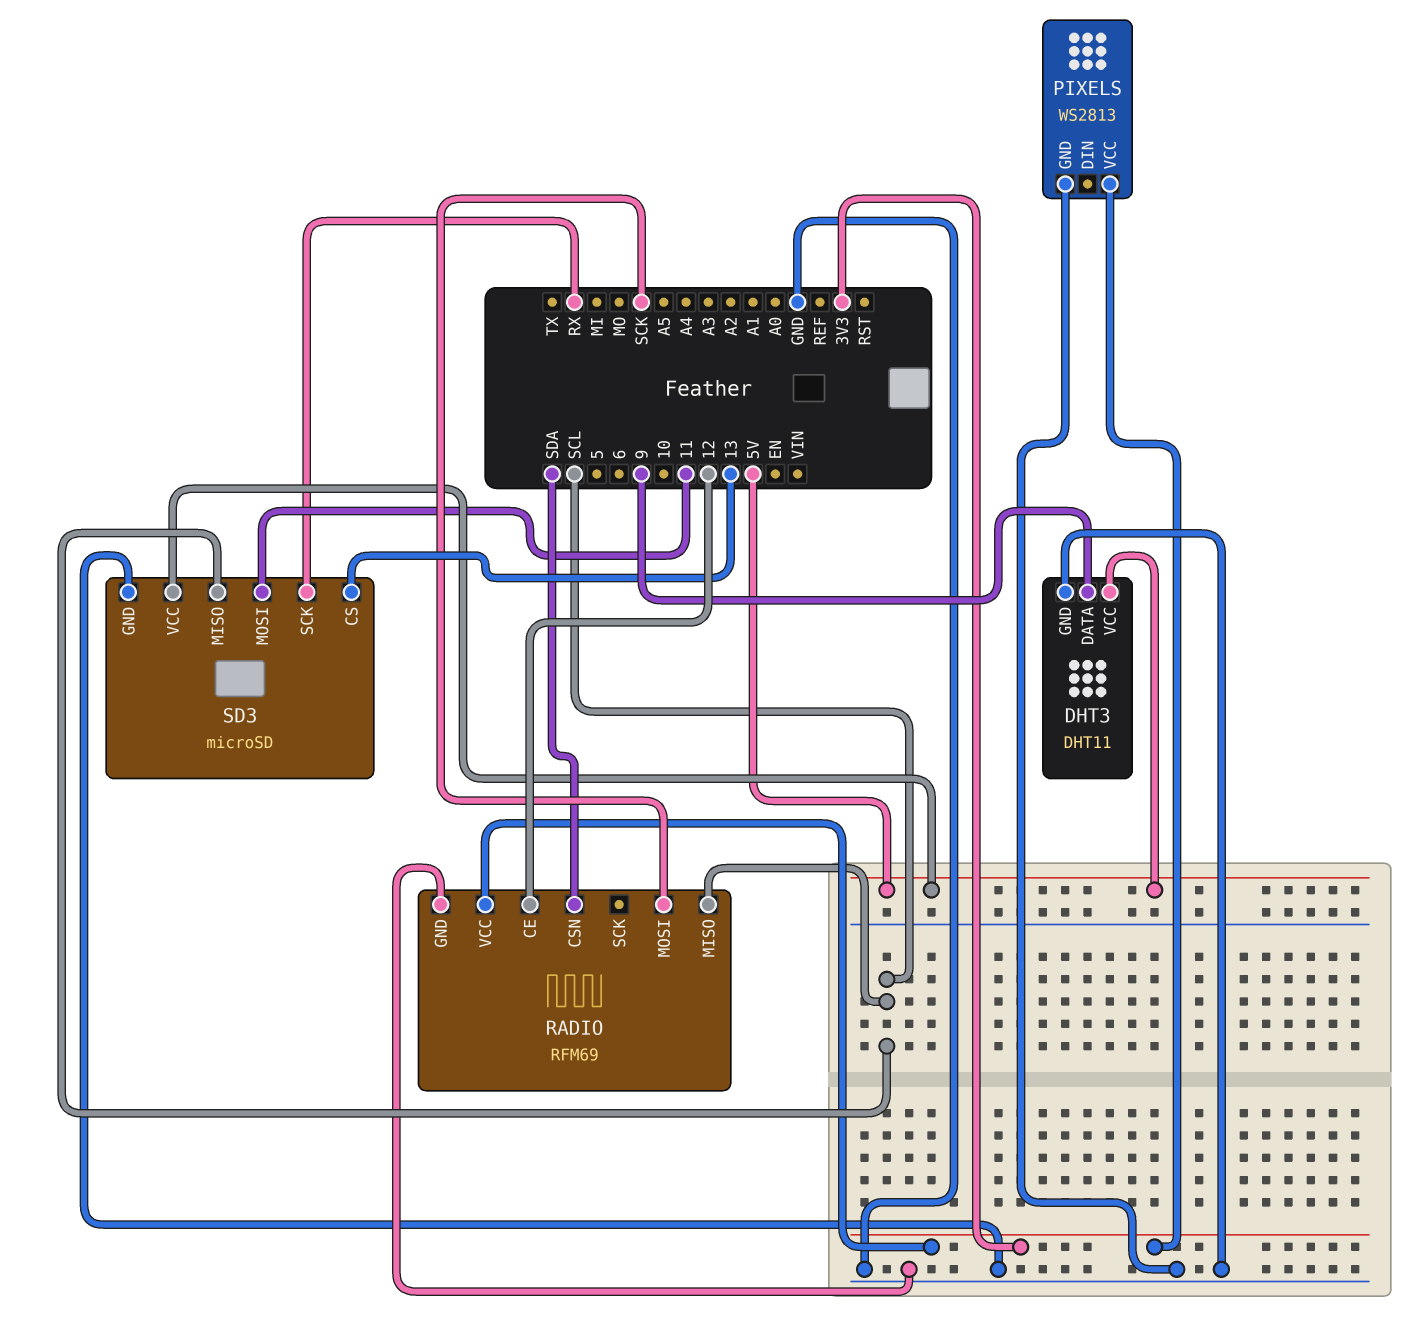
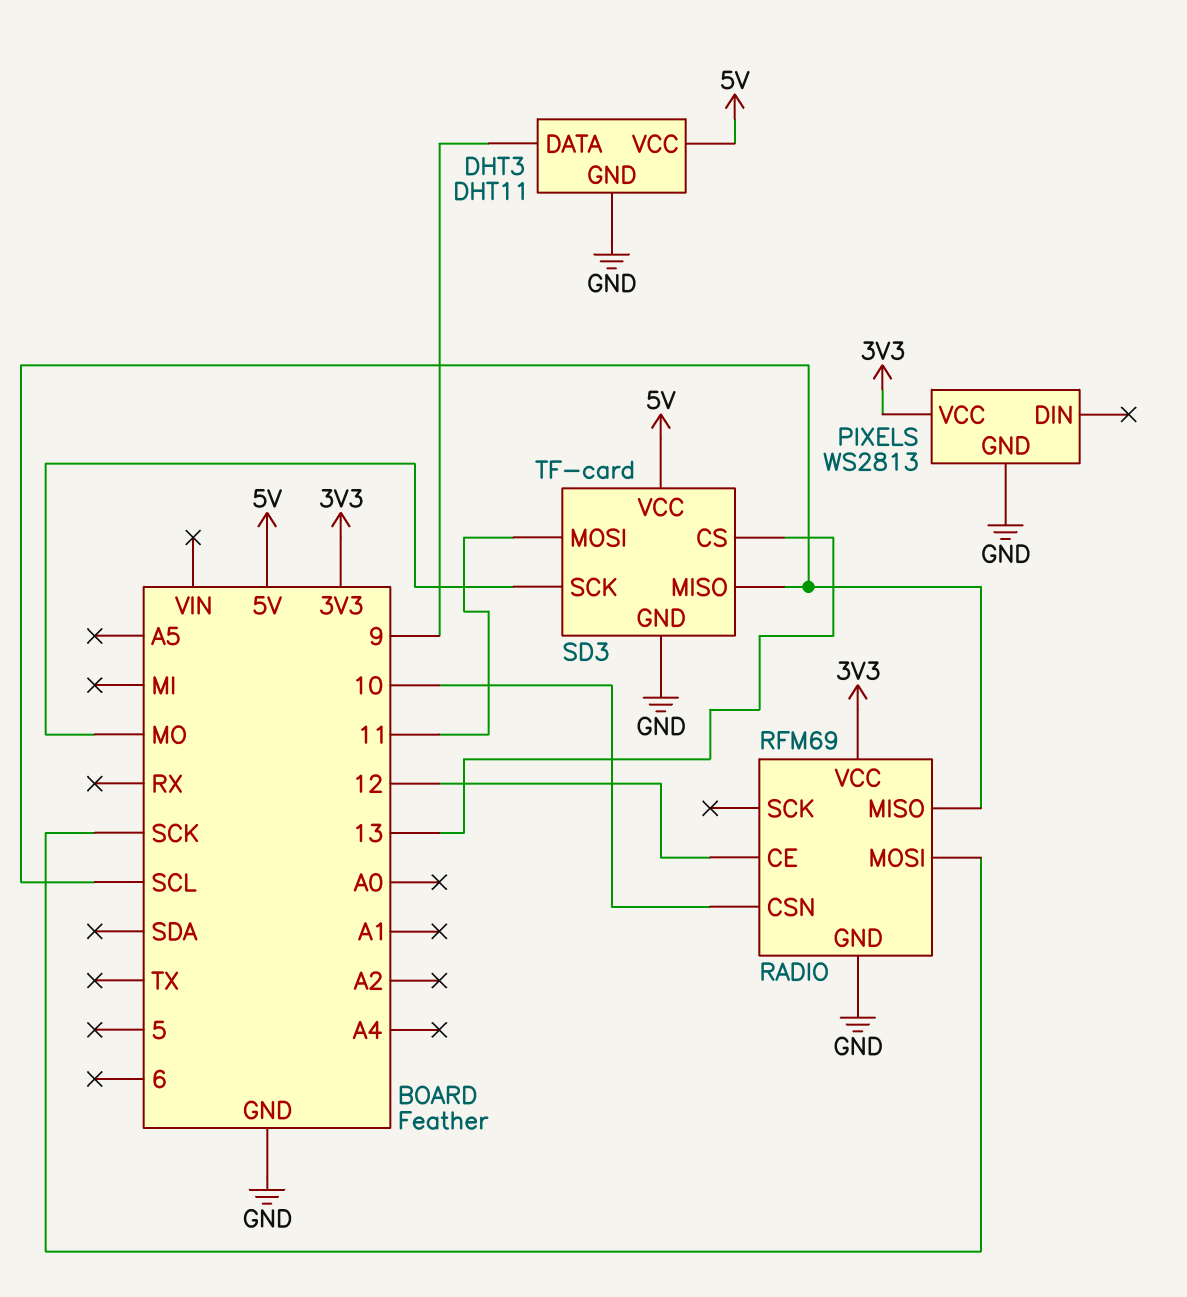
RADIO pin CSN: SDA -> 10
SD3: microSD -> TF-card
SD3 pin SCK: RX -> MO

